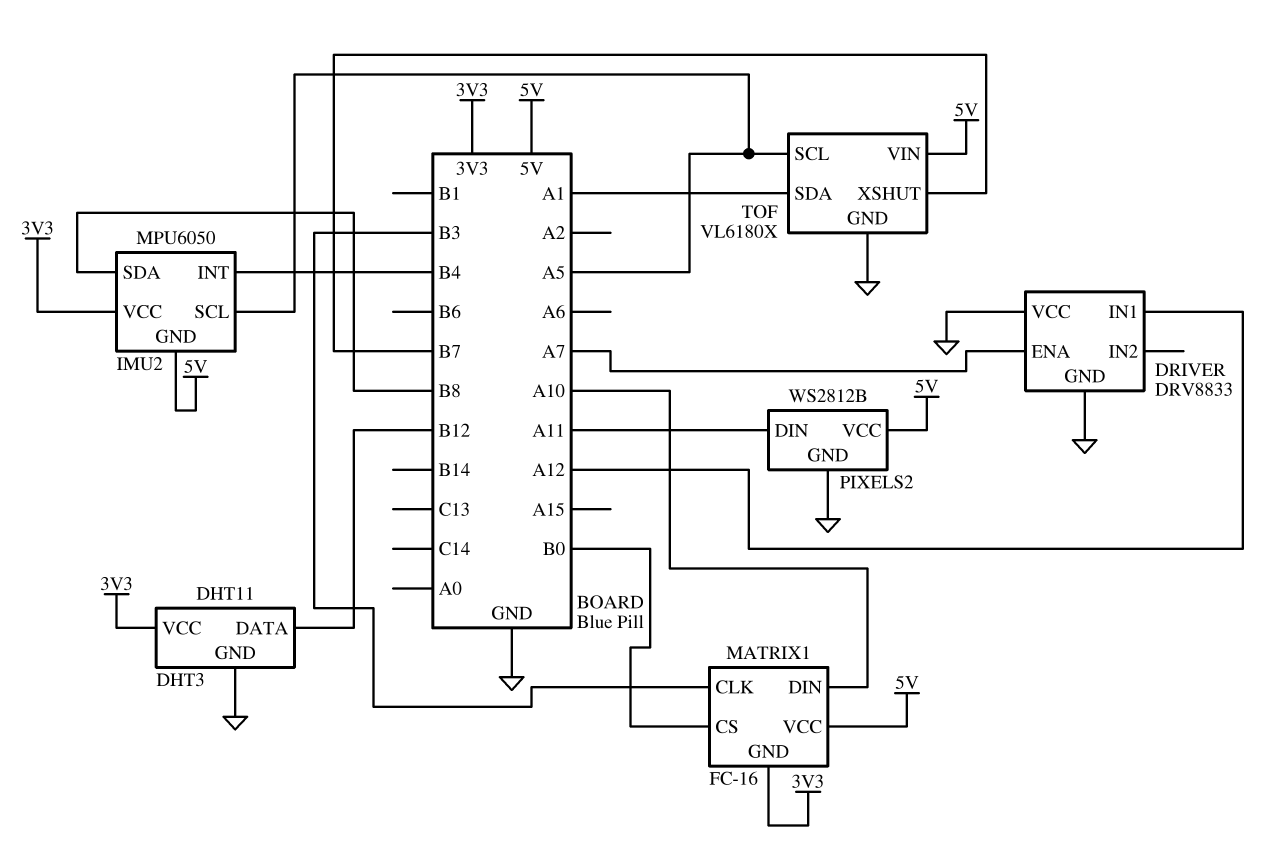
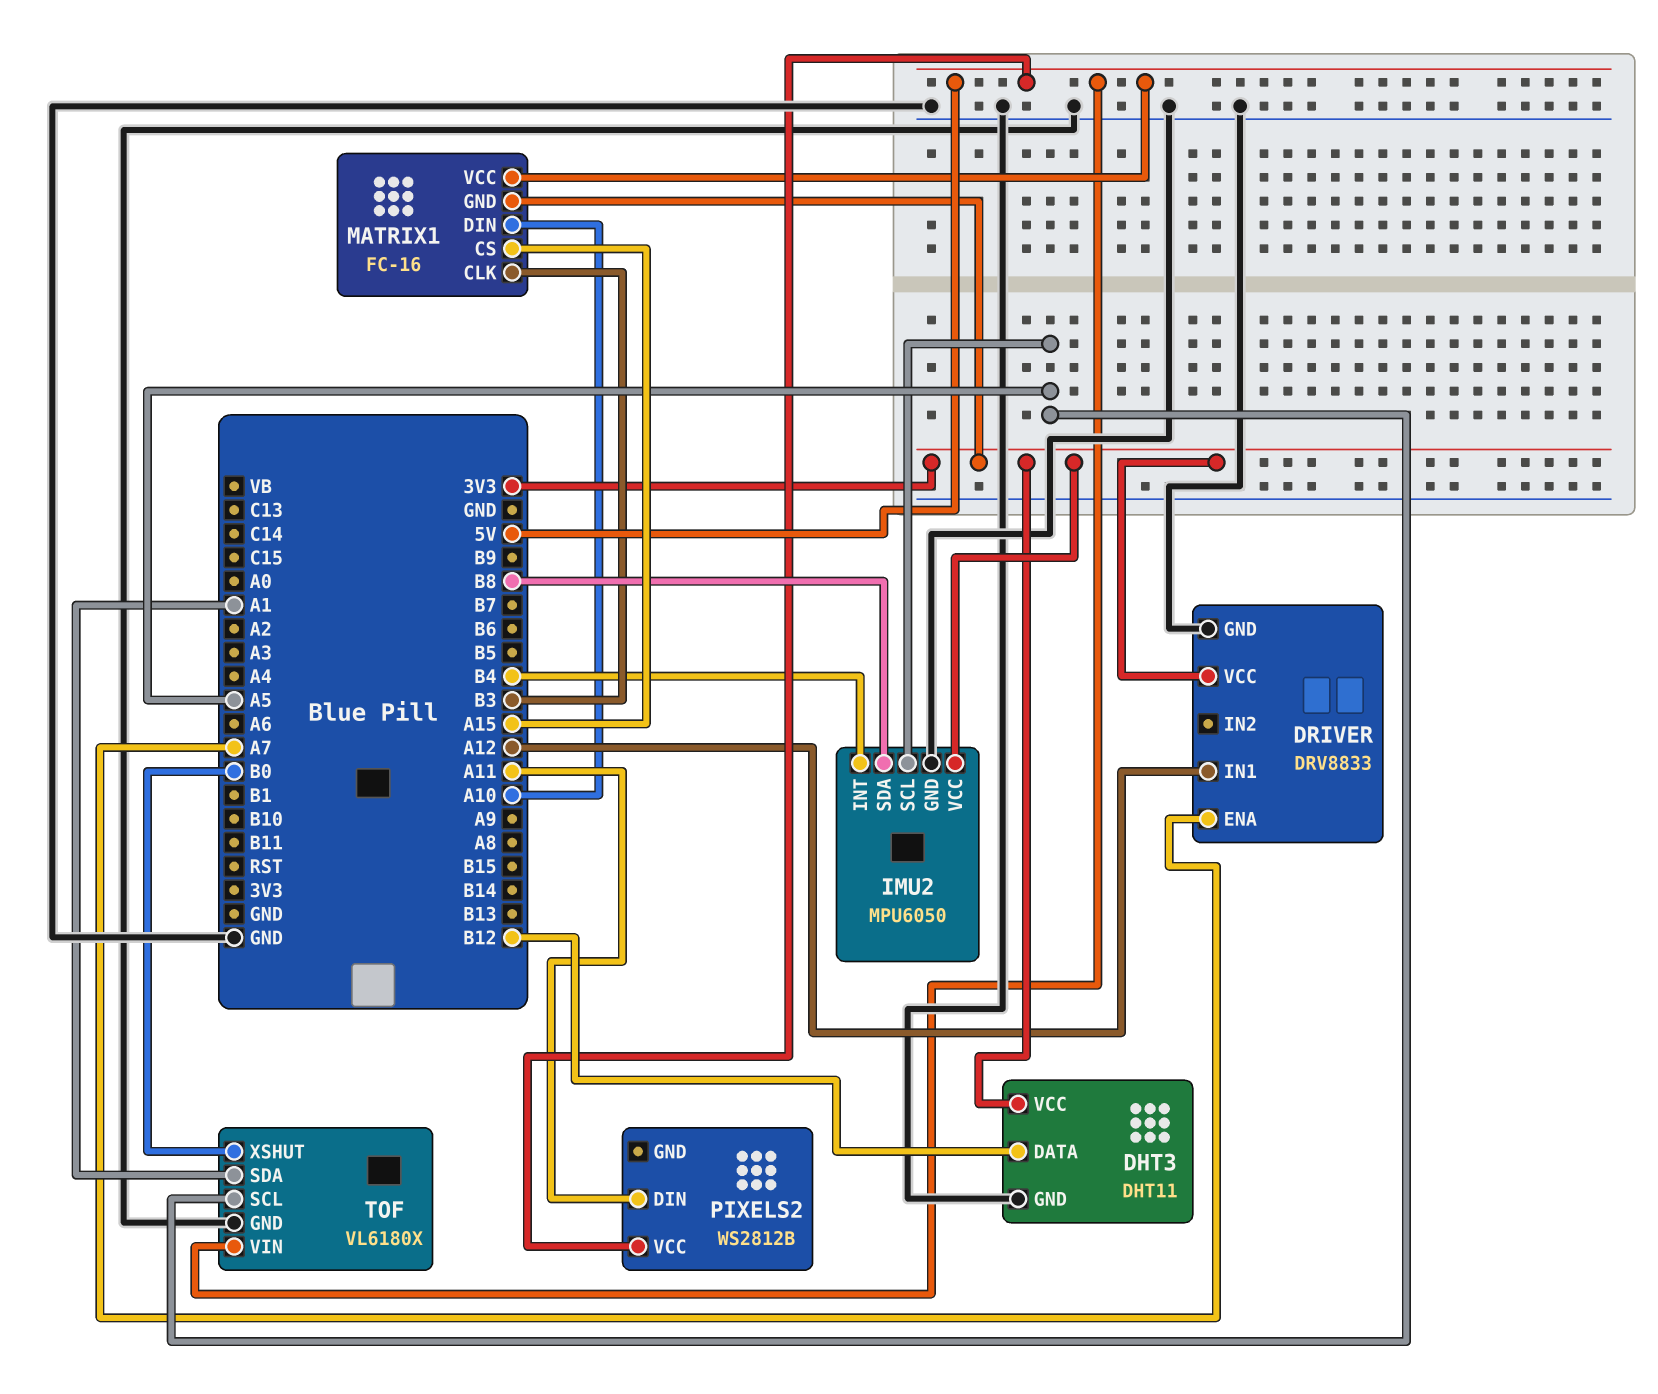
DRIVER pin VCC: GND -> 3V3
IMU2 pin GND: 5V -> GND
MATRIX1 pin CS: B0 -> A15
PIXELS2 pin GND: GND -> none
TOF pin XSHUT: B7 -> B0

